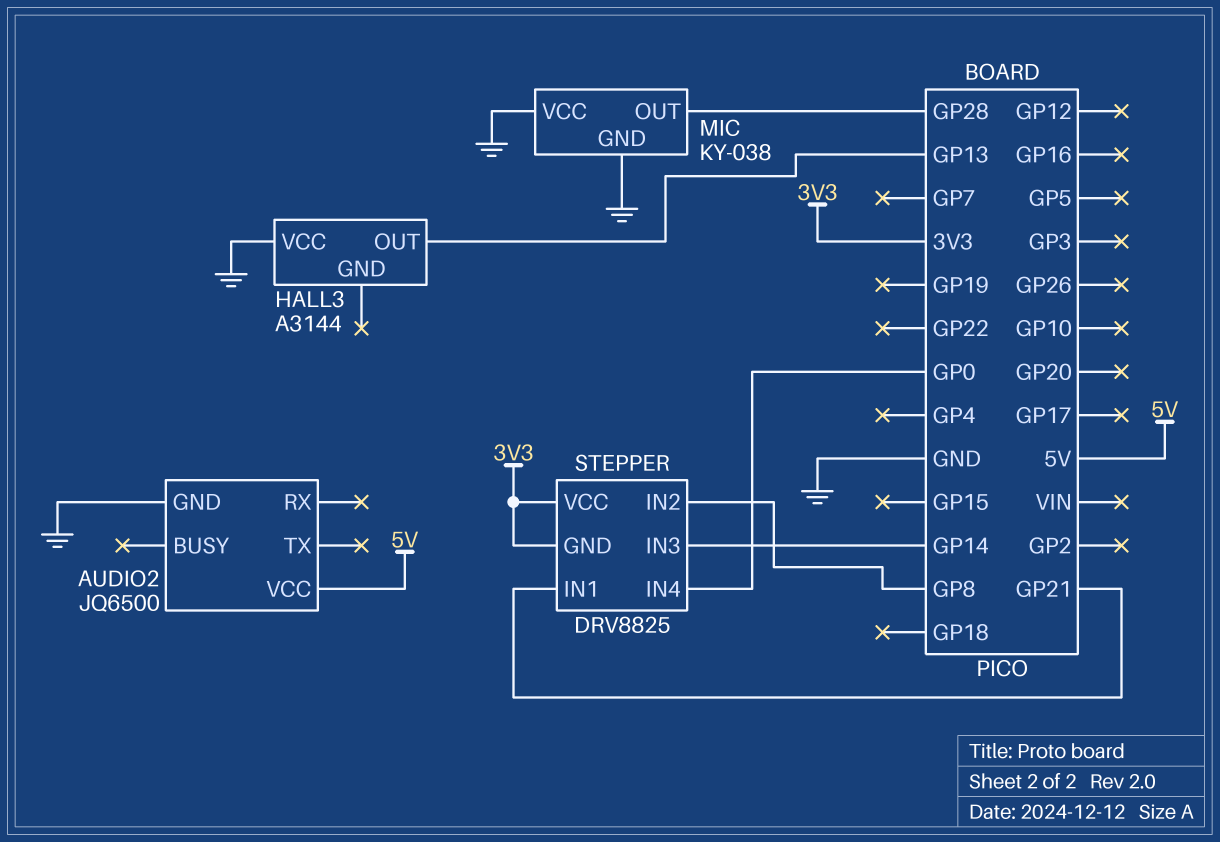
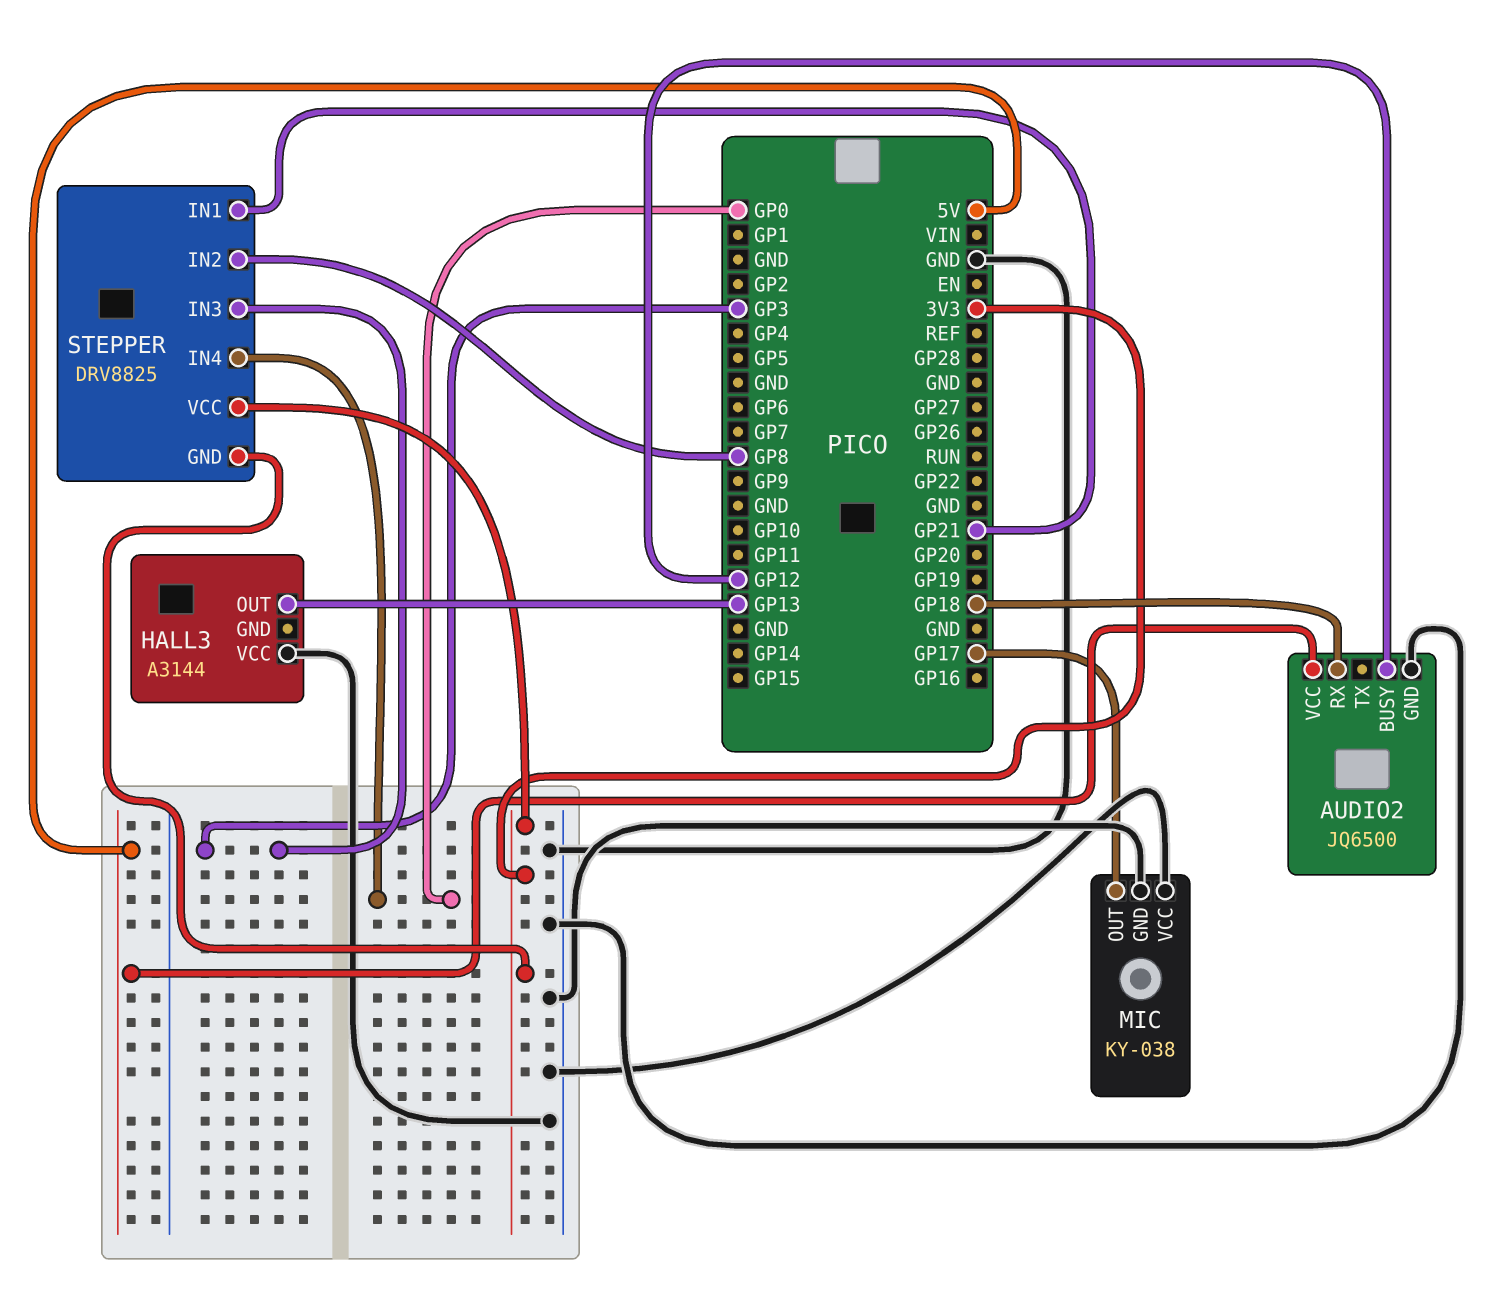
AUDIO2 pin BUSY: none -> GP12
AUDIO2 pin RX: none -> GP18
MIC pin OUT: GP28 -> GP17
STEPPER pin IN3: GP14 -> GP3

